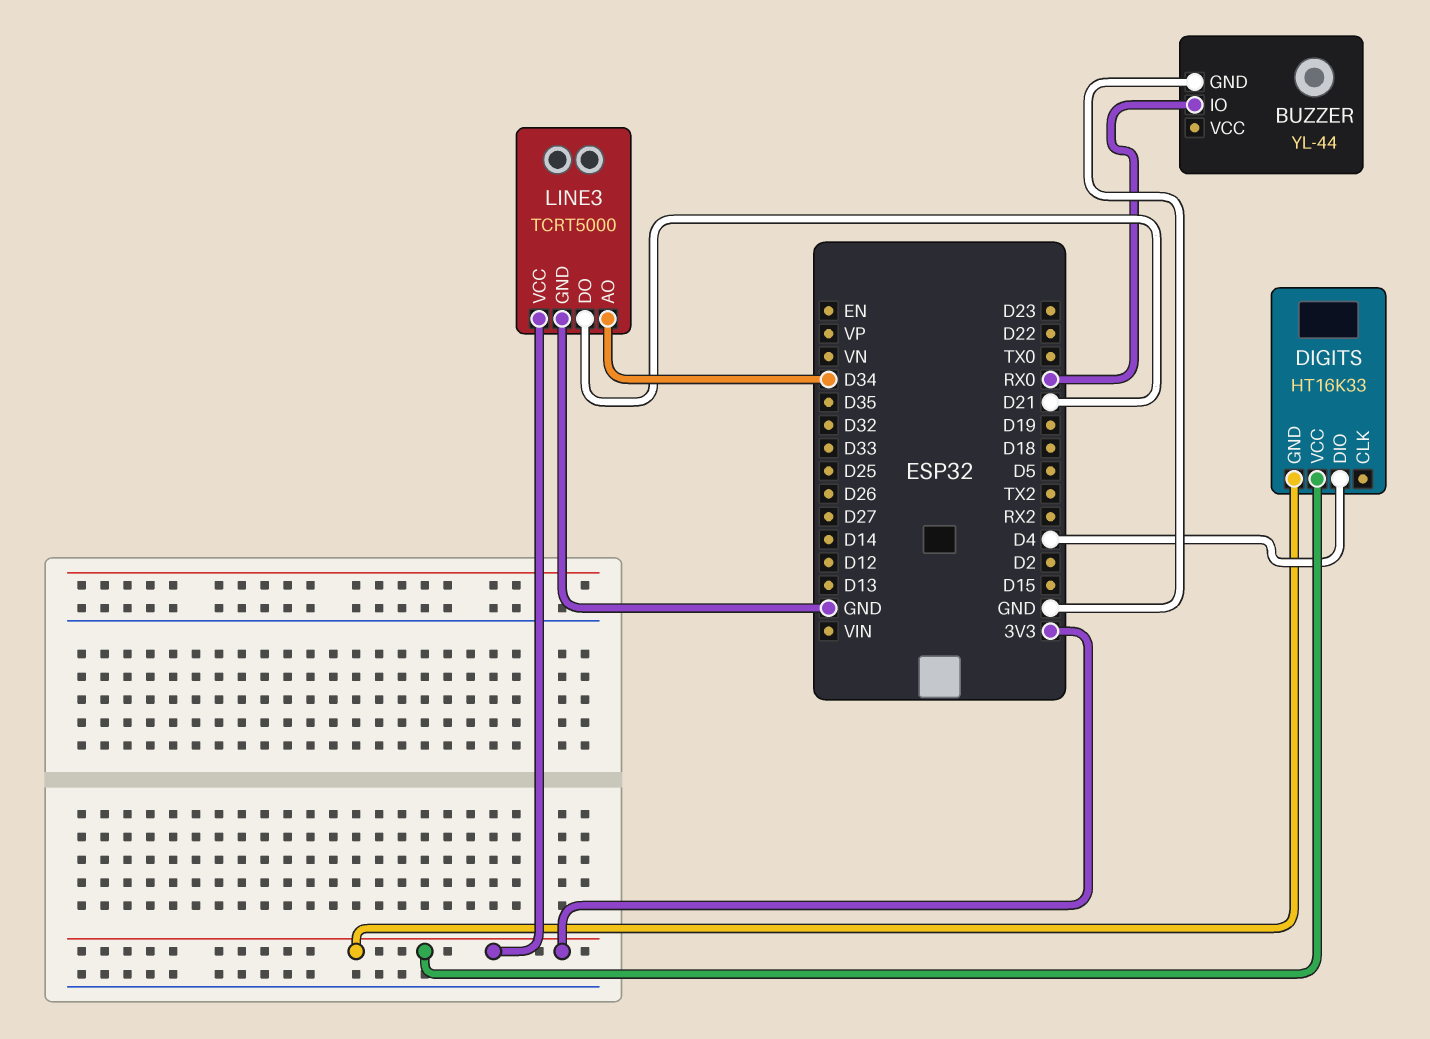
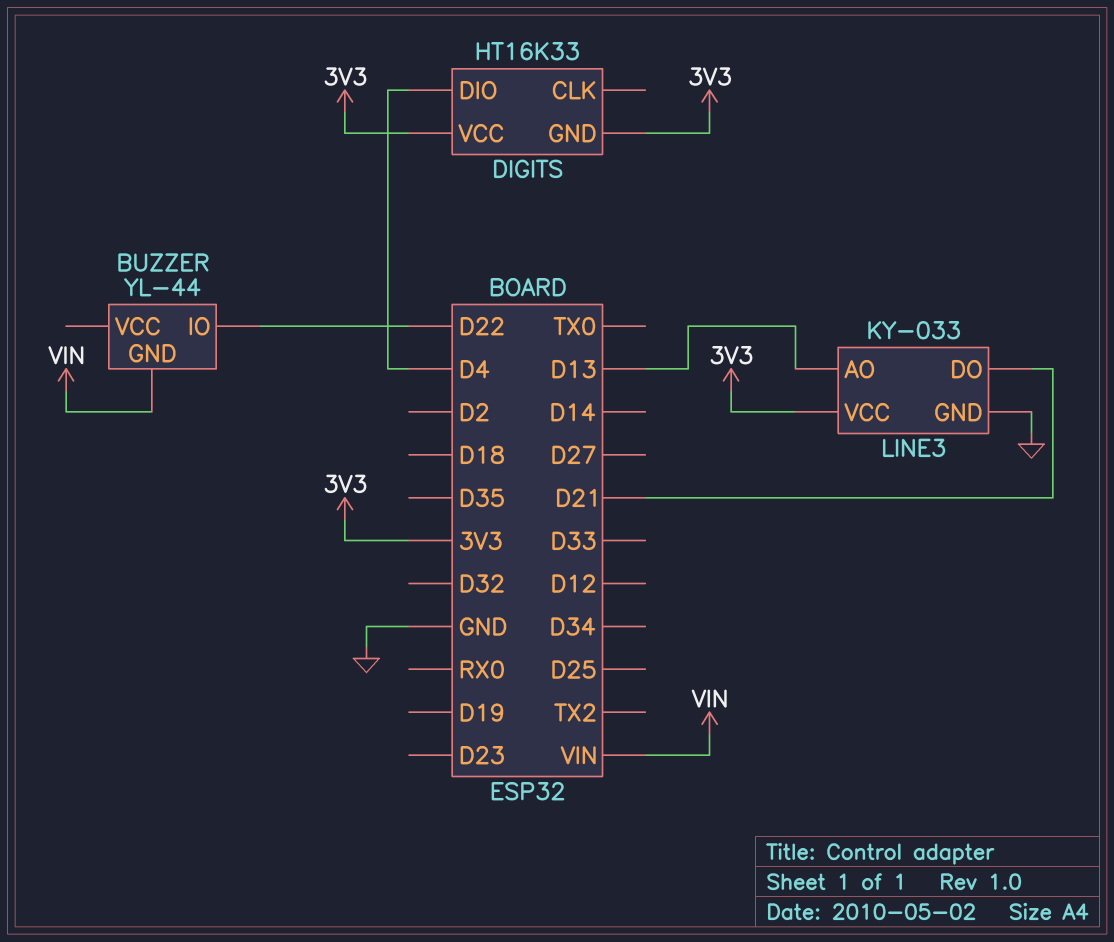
BUZZER pin GND: GND -> VIN
BUZZER pin IO: RX0 -> D22
LINE3: TCRT5000 -> KY-033
LINE3 pin AO: D34 -> D13

